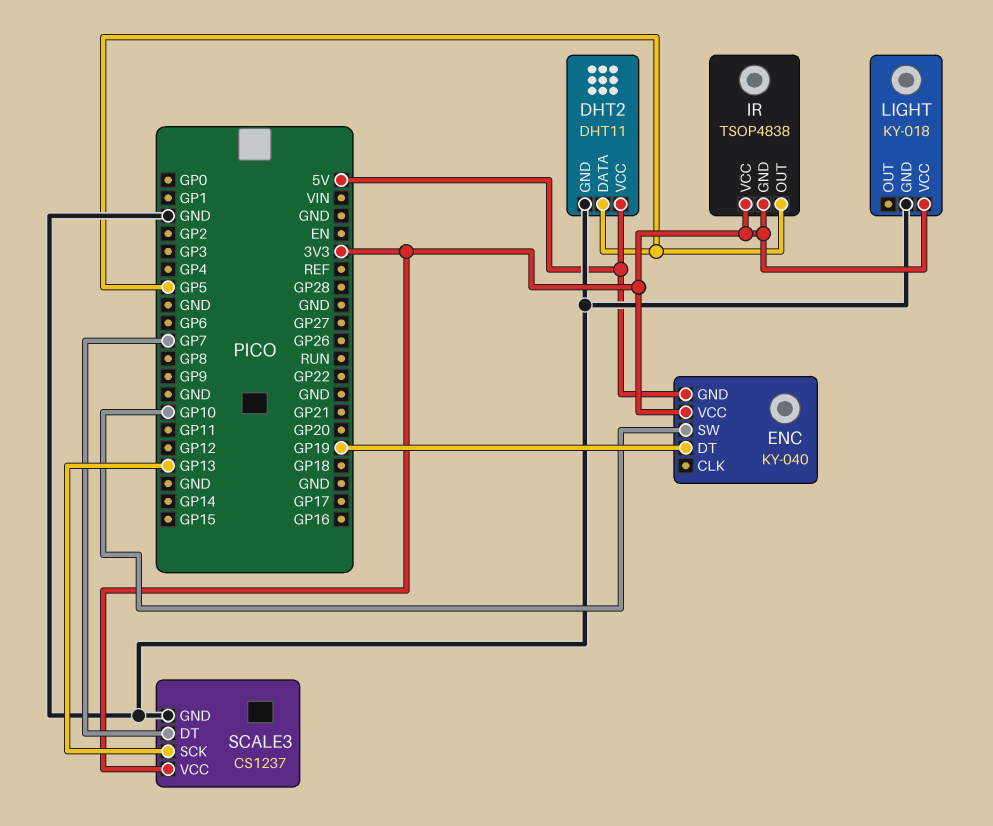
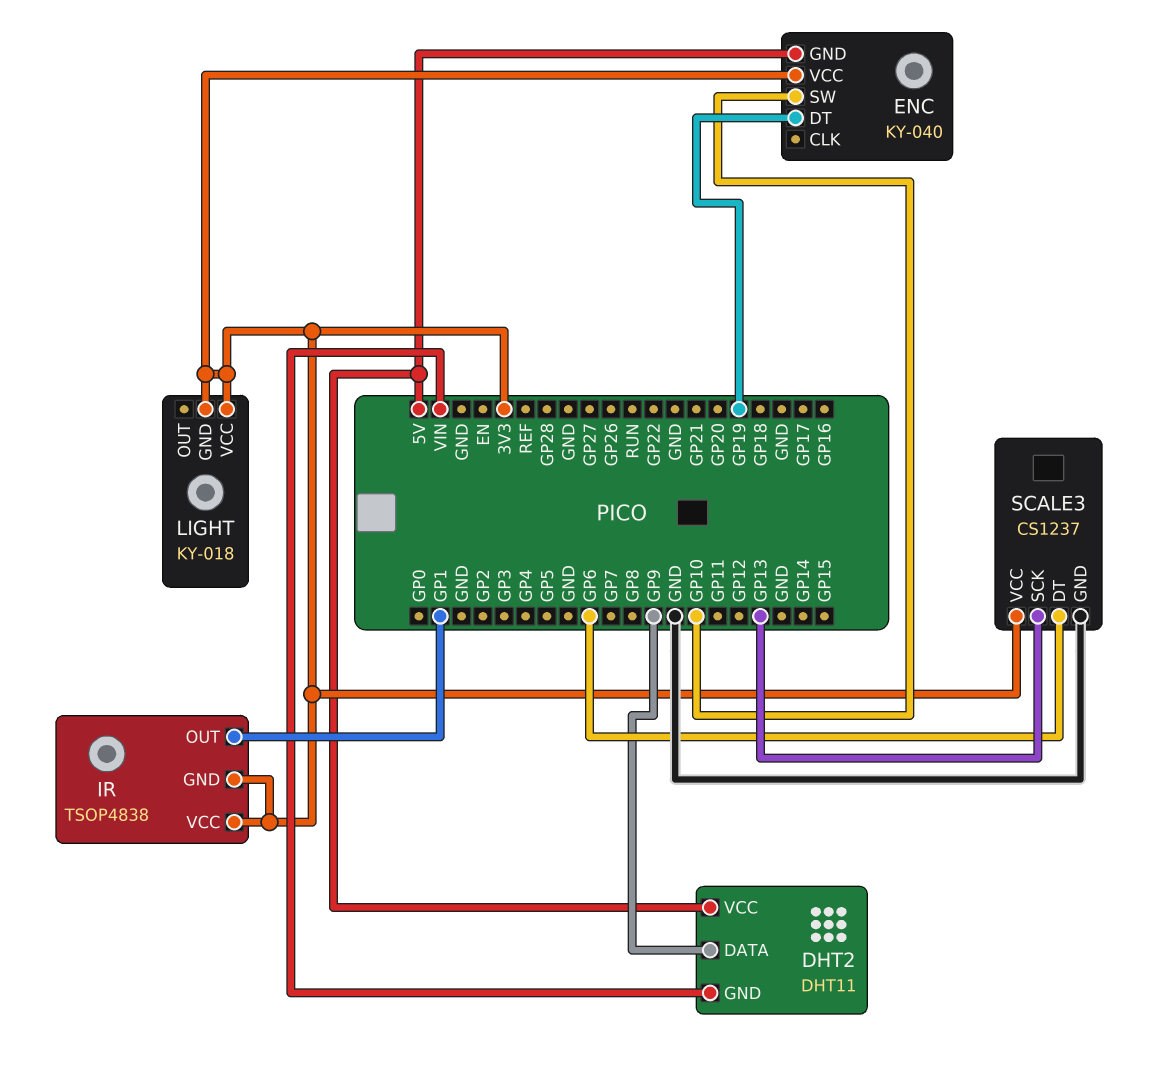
DHT2 pin DATA: GP5 -> GP9
DHT2 pin GND: GND -> VIN
IR pin OUT: GP5 -> GP1
LIGHT pin GND: GND -> 3V3
SCALE3 pin DT: GP7 -> GP6

